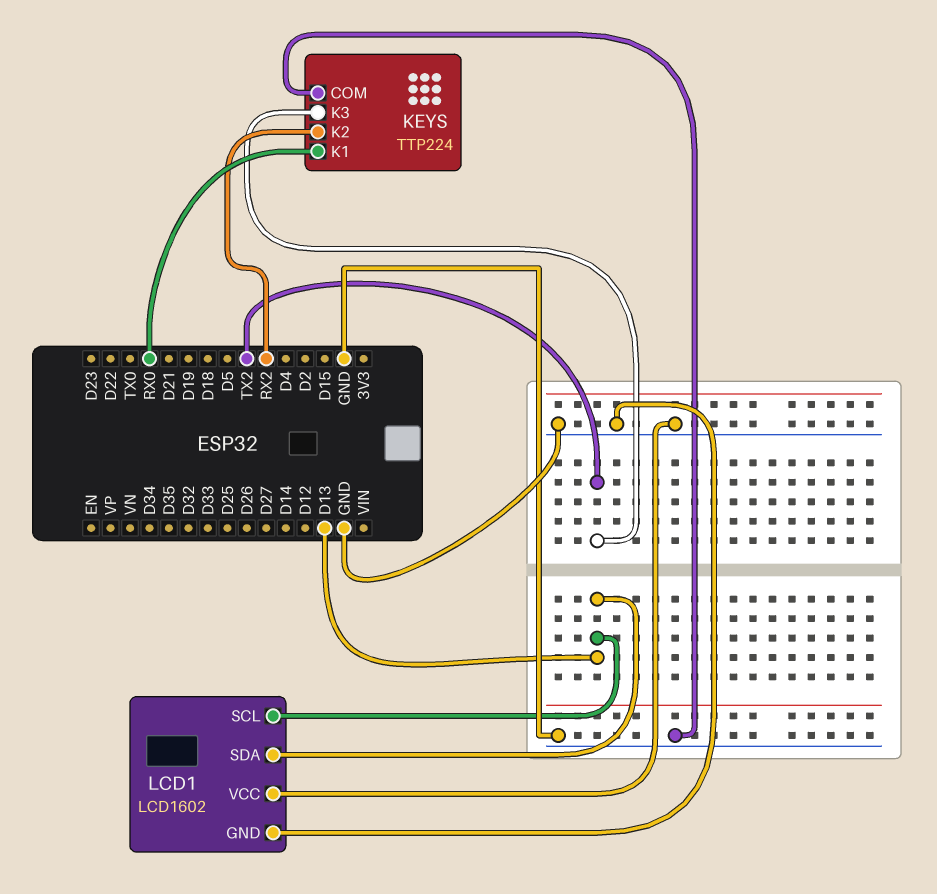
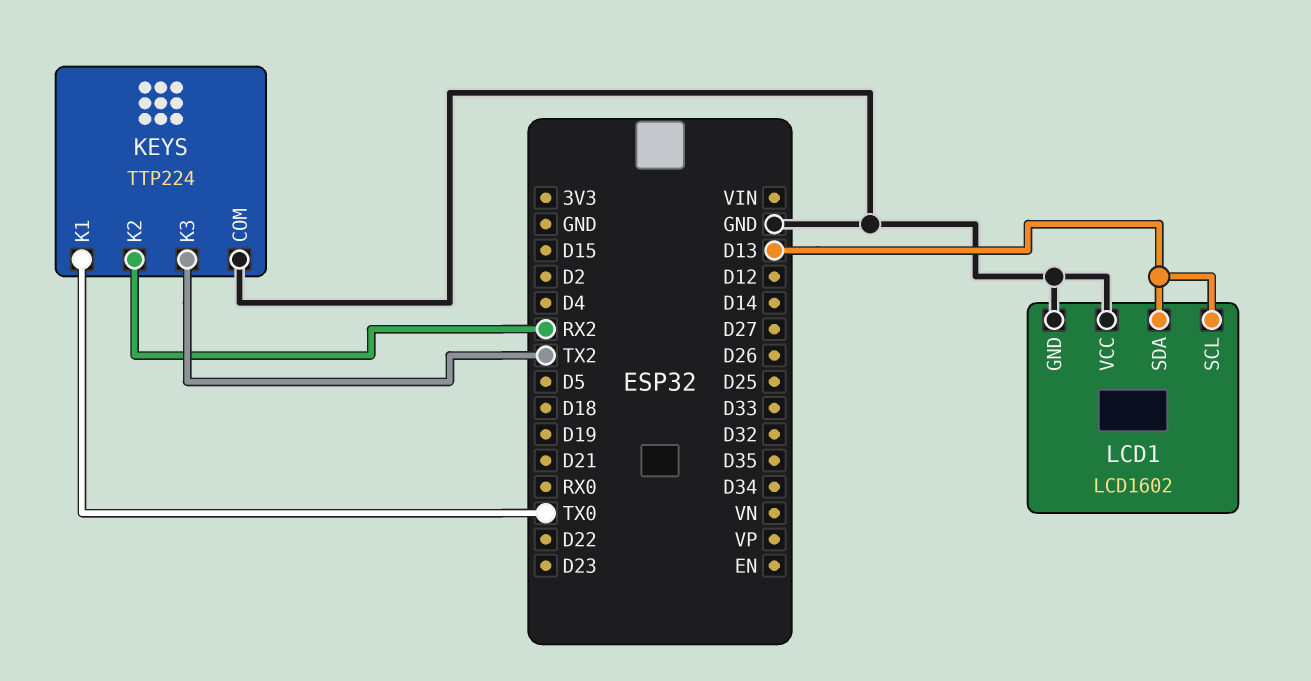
KEYS pin K1: RX0 -> TX0

